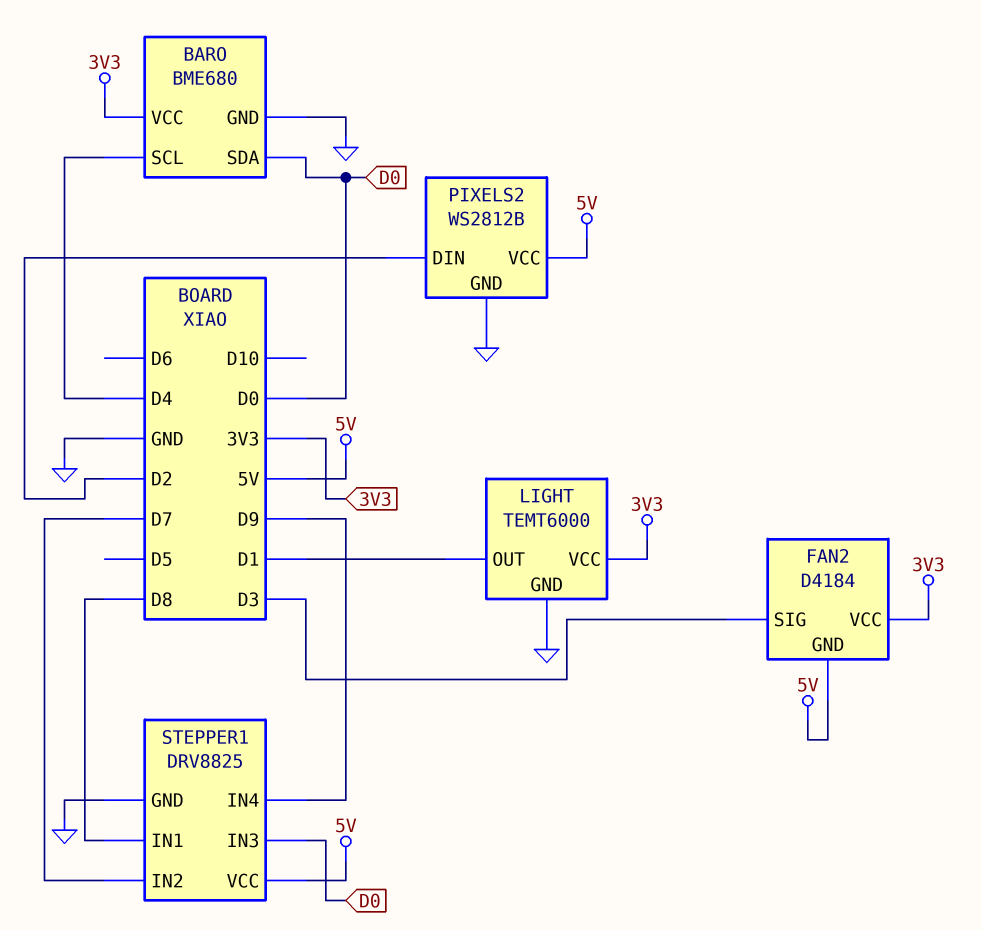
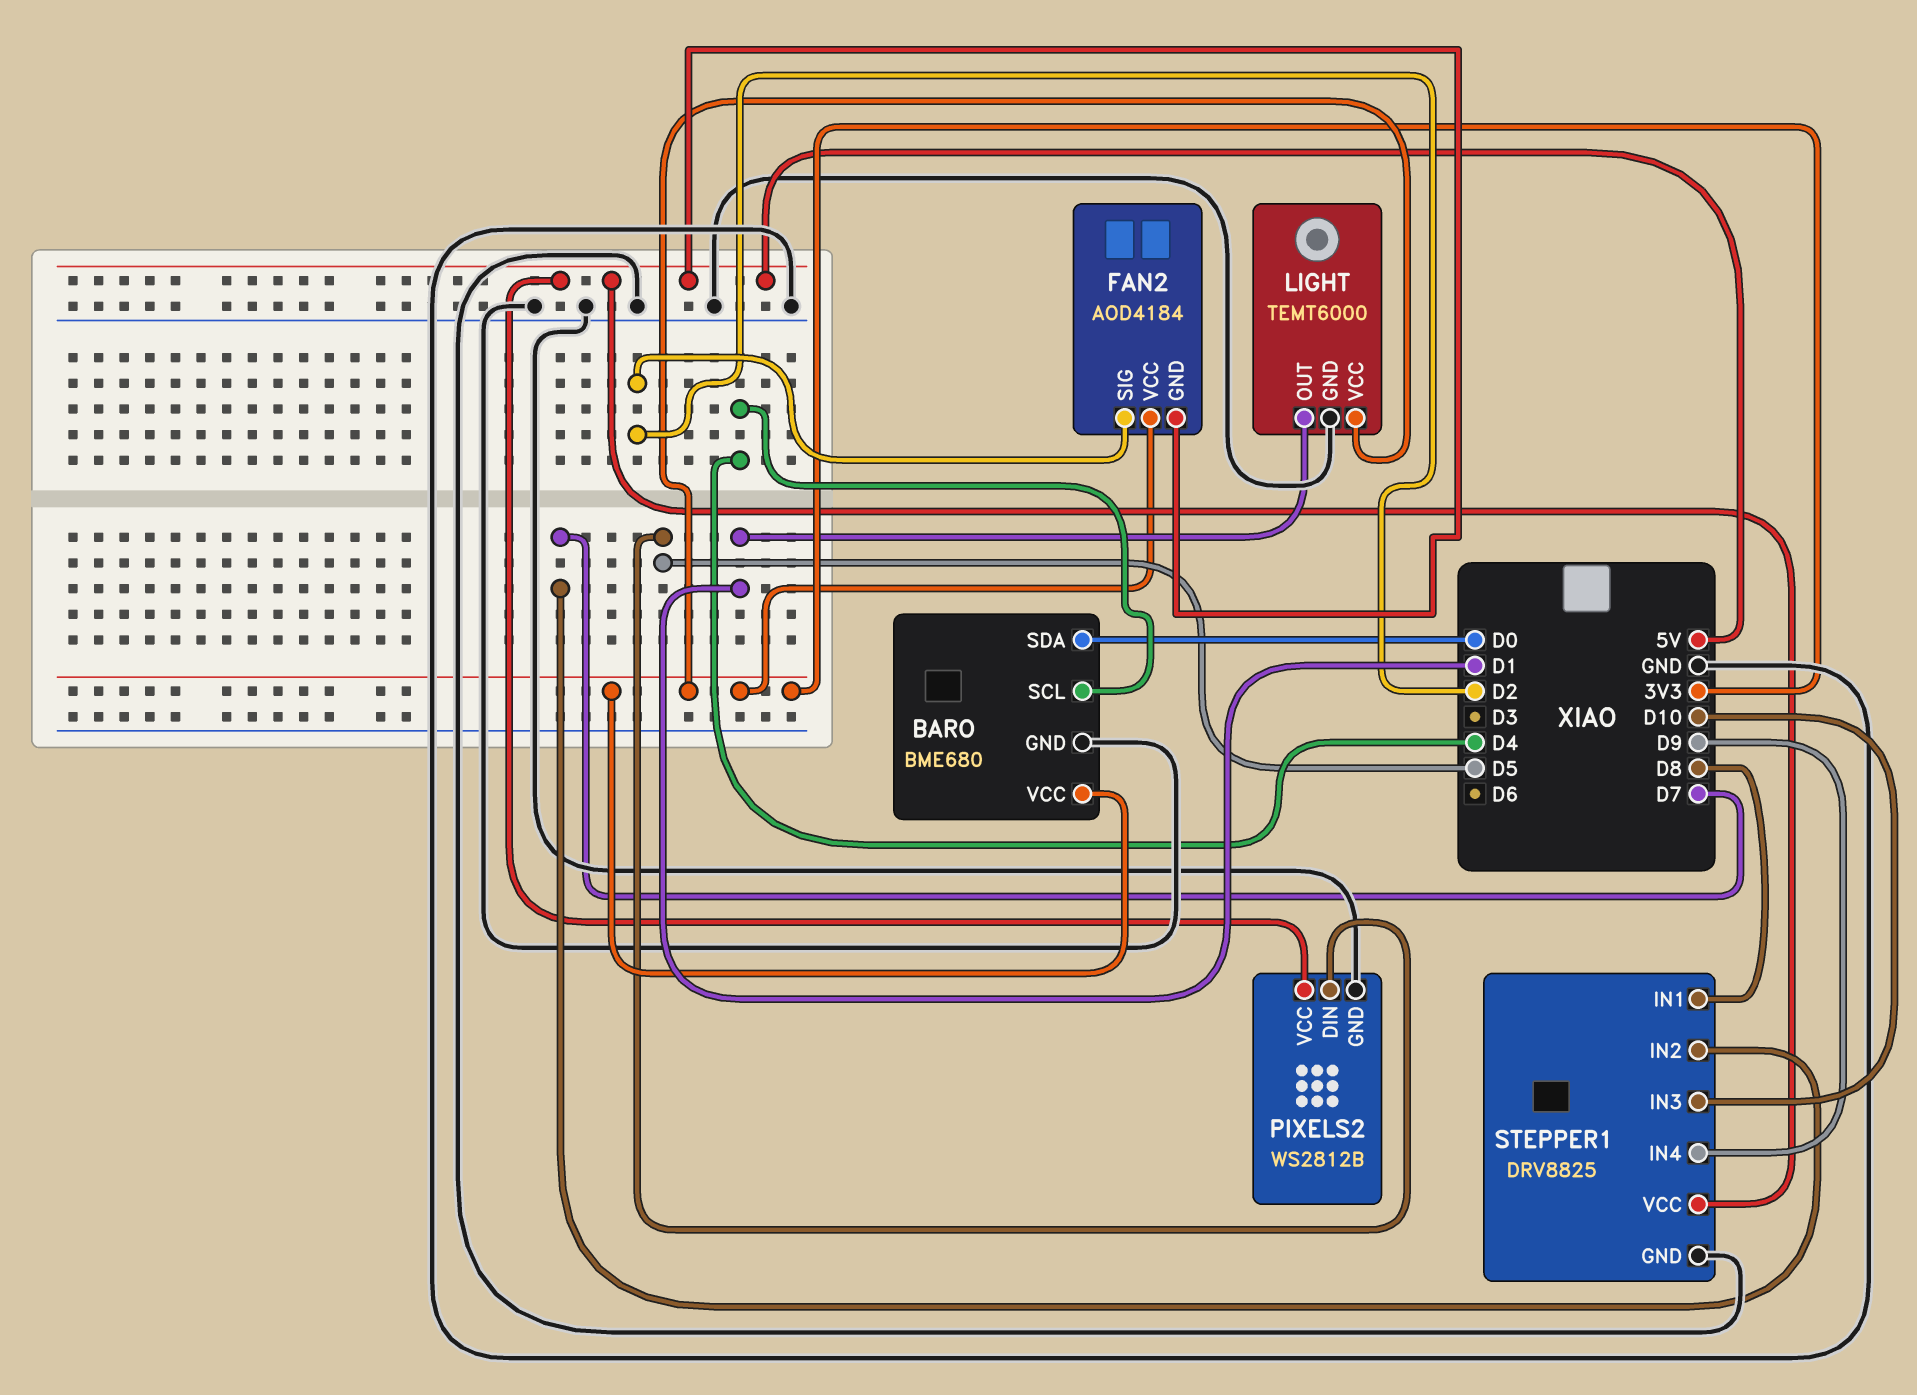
FAN2: D4184 -> AOD4184
FAN2 pin SIG: D3 -> D2
PIXELS2 pin DIN: D2 -> D5
STEPPER1 pin IN3: D0 -> D10

